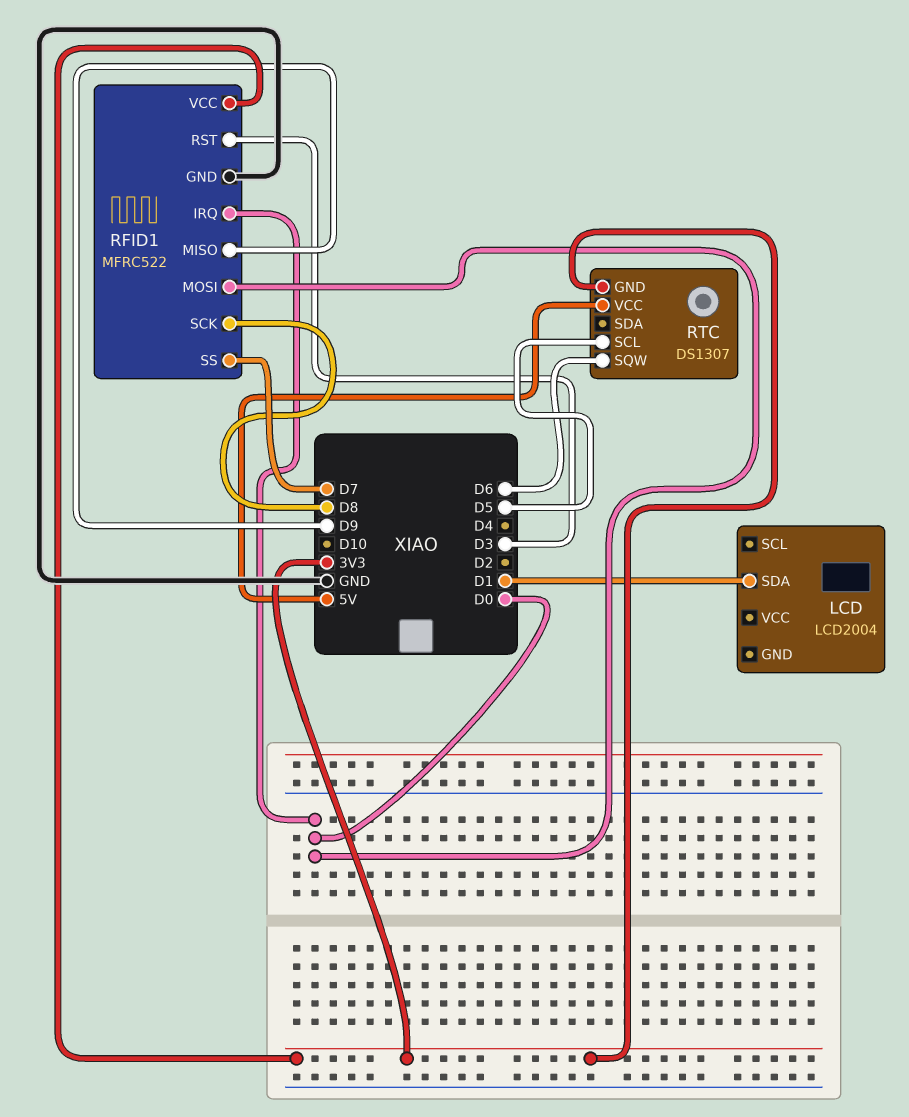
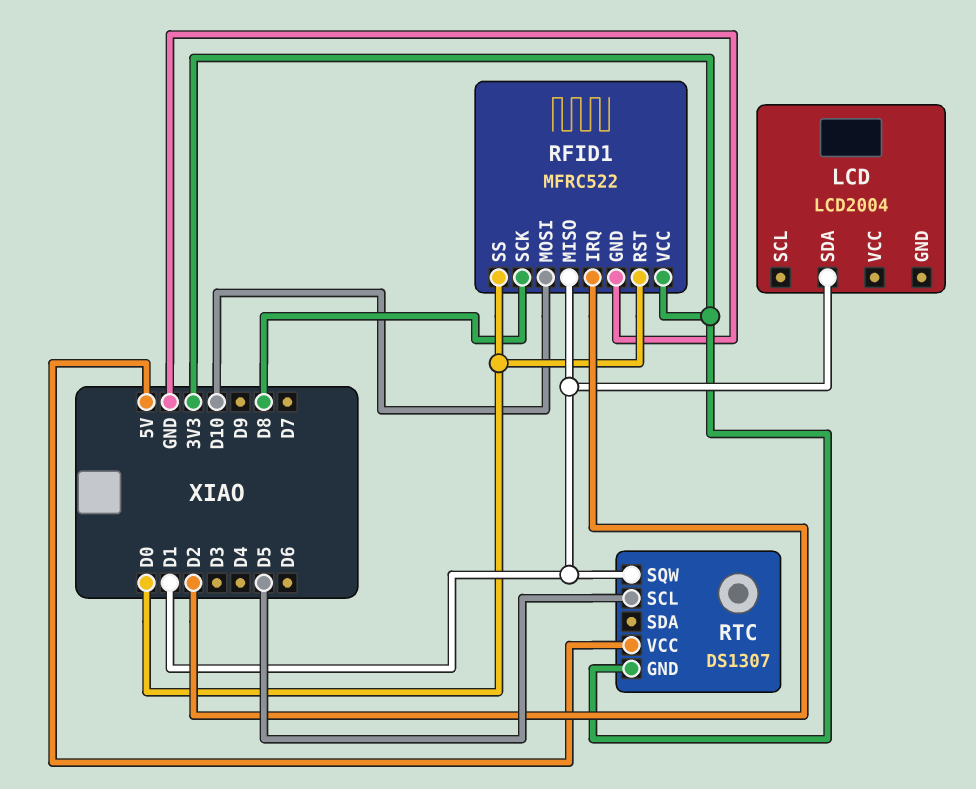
RFID1 pin IRQ: D0 -> D2
RFID1 pin MISO: D9 -> D1
RFID1 pin MOSI: D0 -> D10
RFID1 pin RST: D3 -> D0
RFID1 pin SS: D7 -> D0
RTC pin SQW: D6 -> D1

